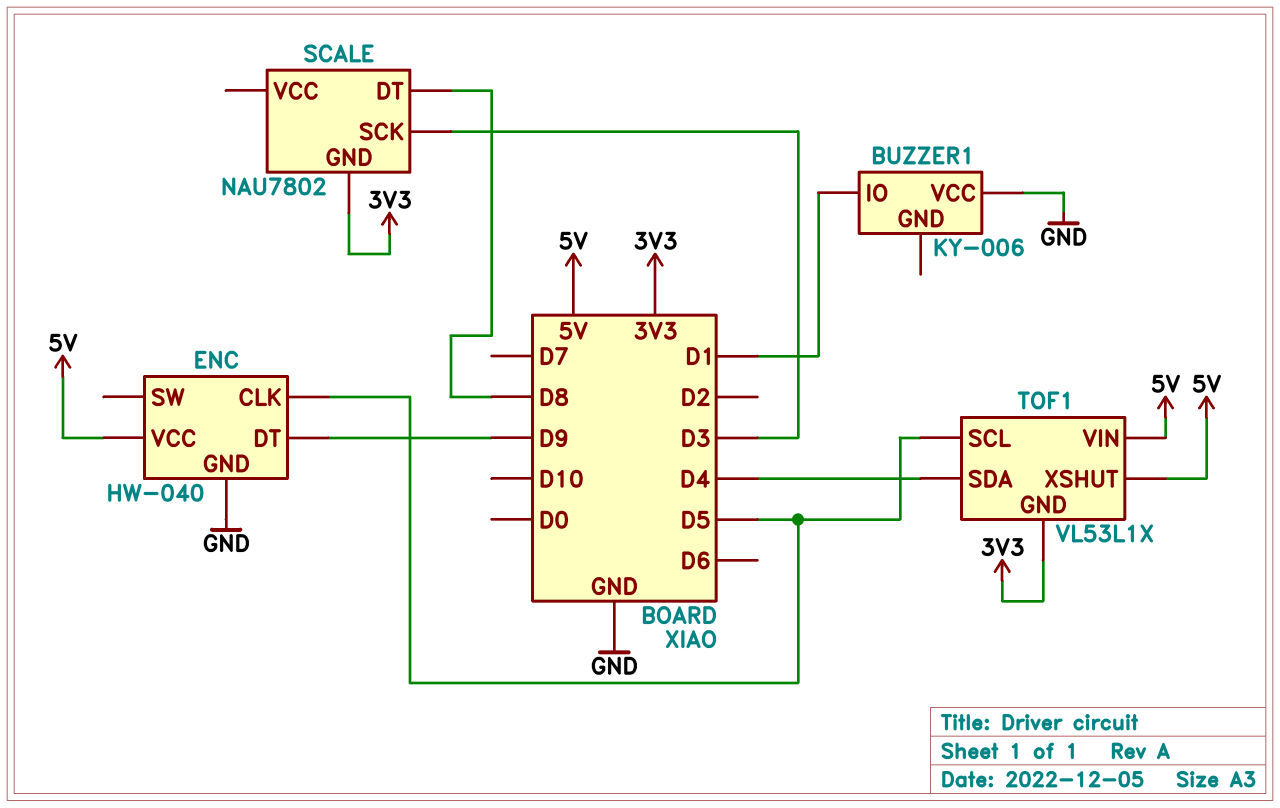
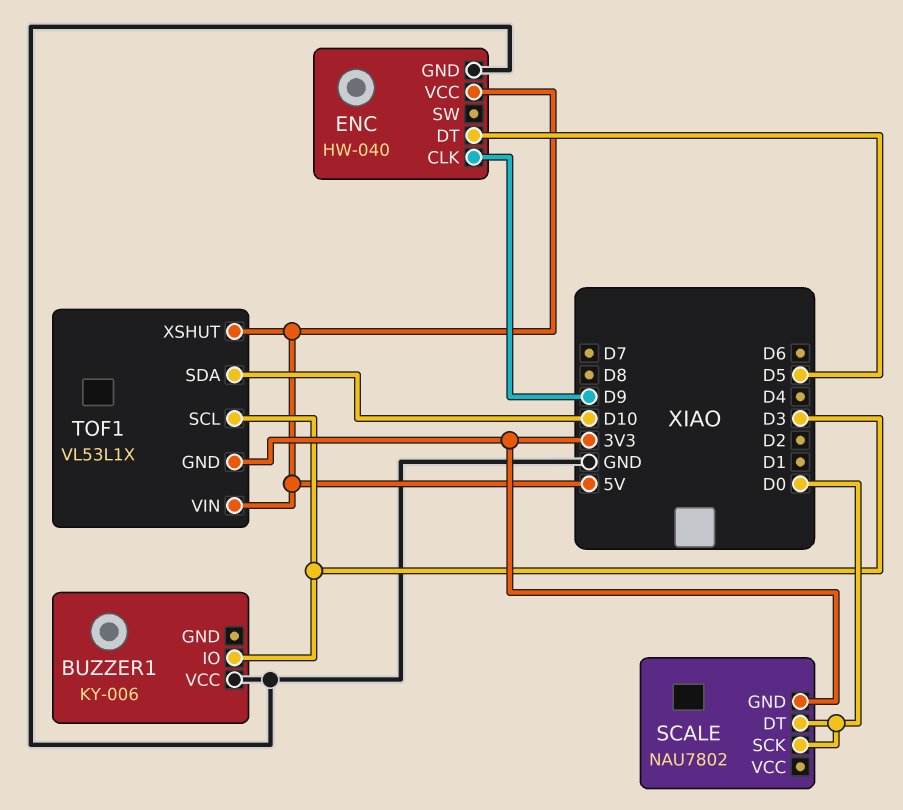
BUZZER1 pin IO: D1 -> D3
ENC pin CLK: D5 -> D9
ENC pin DT: D9 -> D5
SCALE pin DT: D8 -> D0
SCALE pin SCK: D3 -> D0
TOF1 pin SCL: D5 -> D3
TOF1 pin SDA: D4 -> D10

